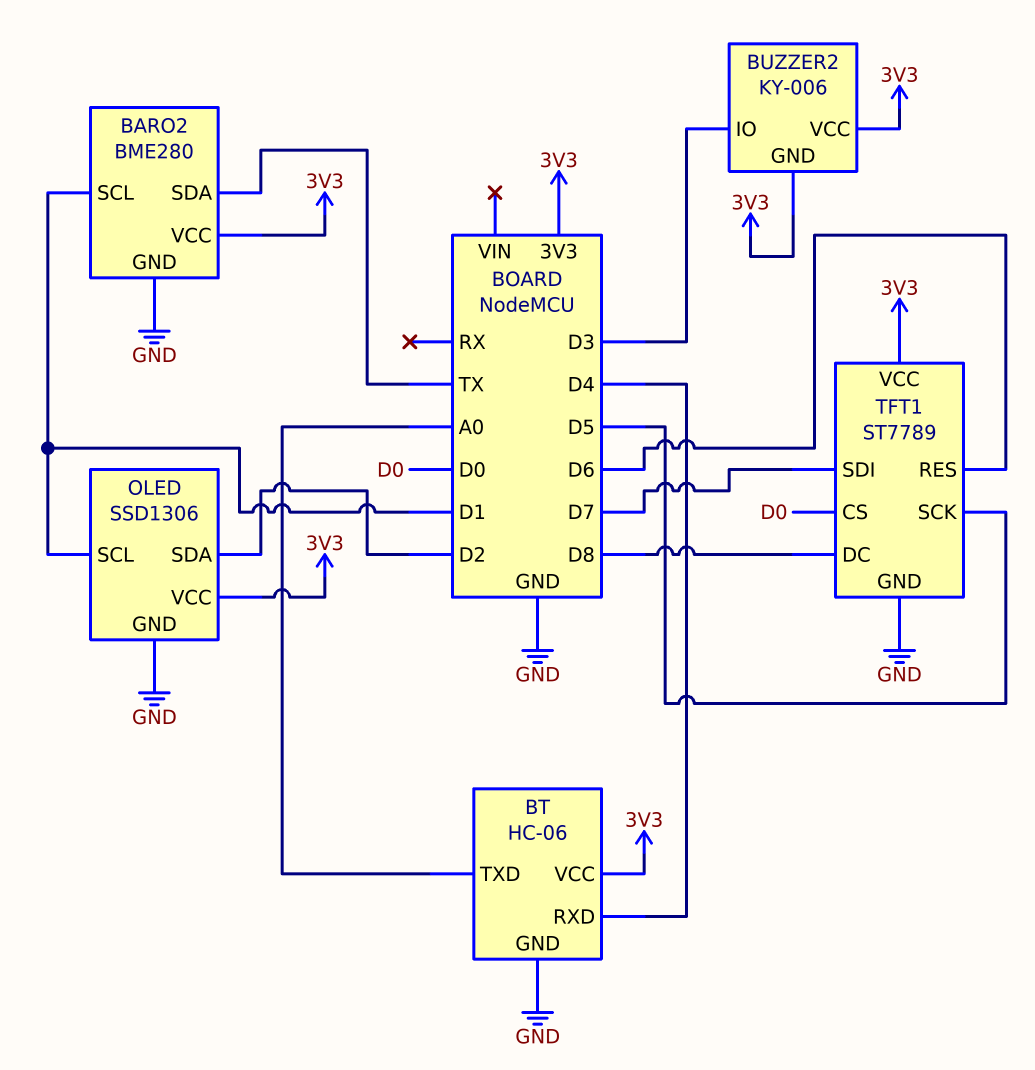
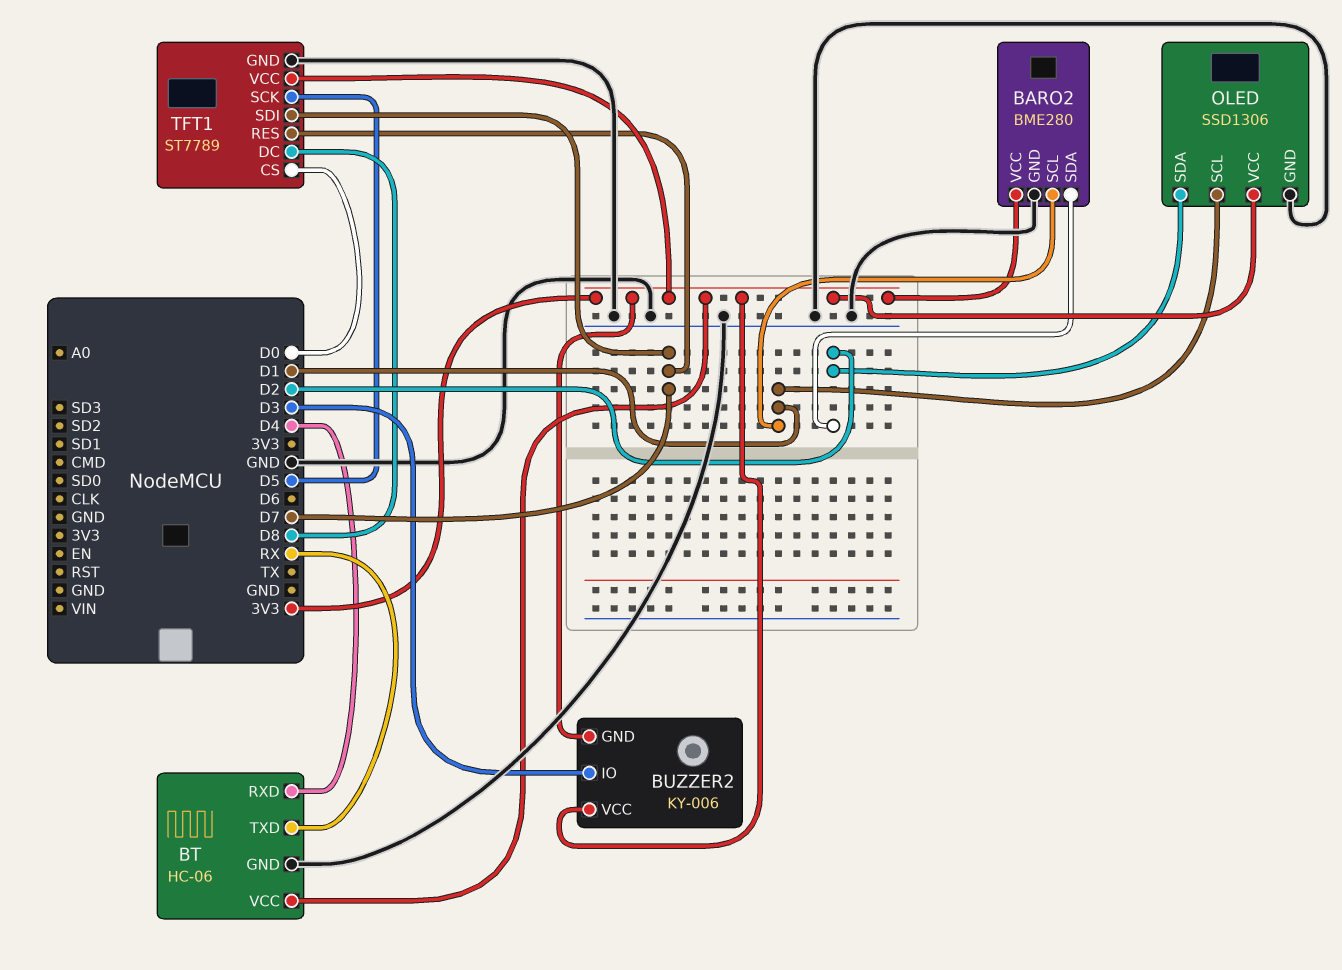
BARO2 pin SDA: TX -> D2
BT pin TXD: A0 -> RX
TFT1 pin RES: D6 -> D7

